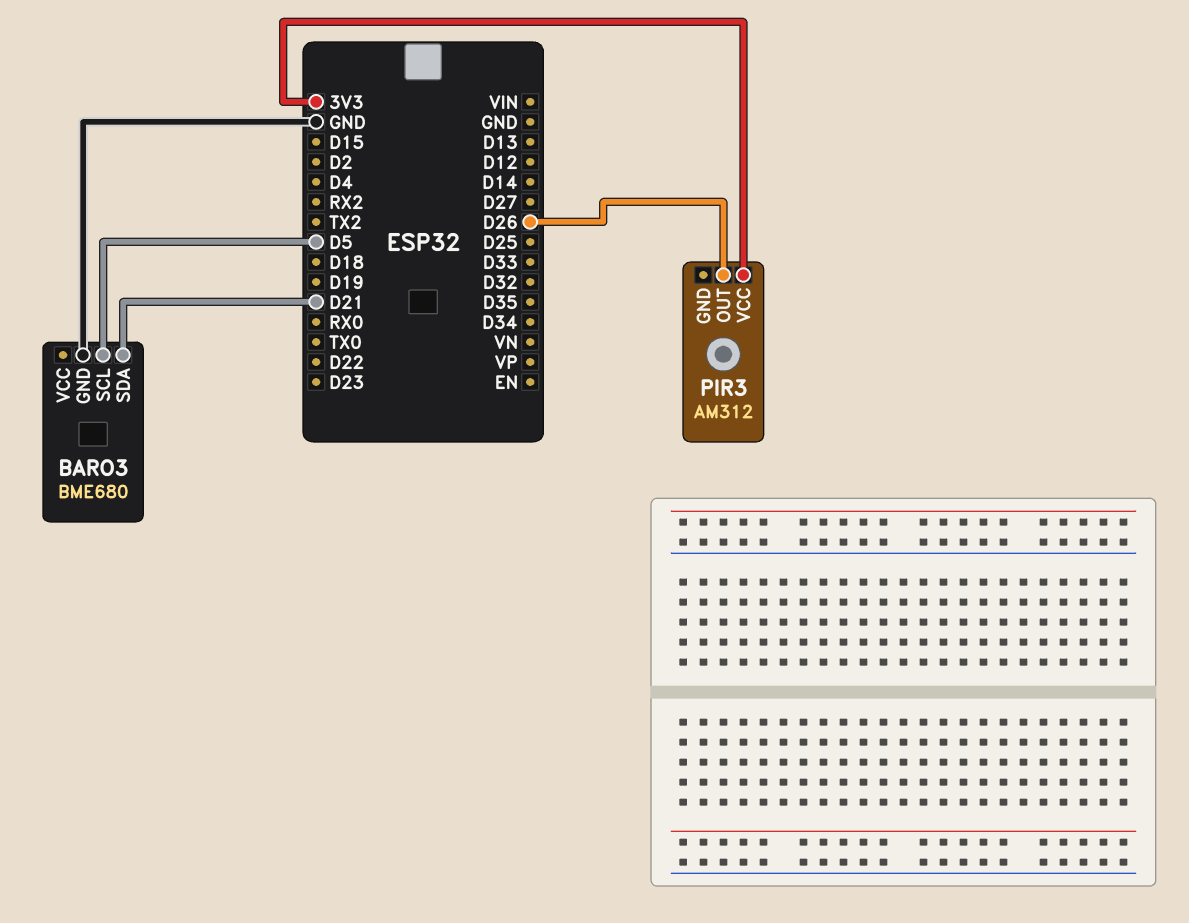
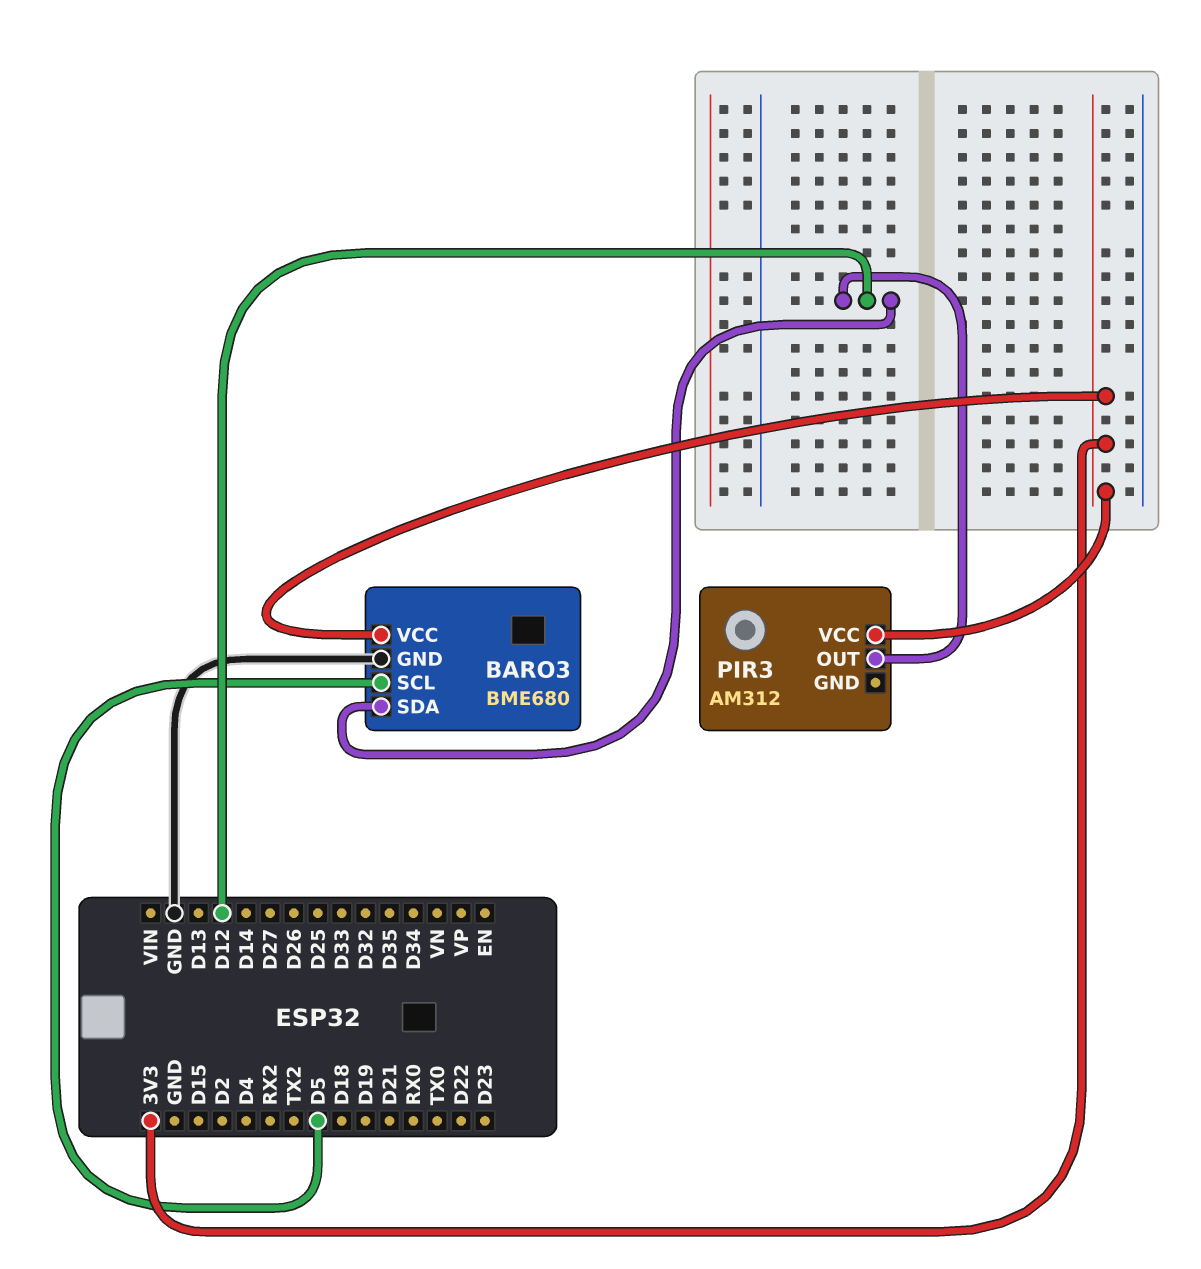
BARO3 pin SDA: D21 -> D12
BARO3 pin VCC: none -> 3V3
PIR3 pin OUT: D26 -> D12

